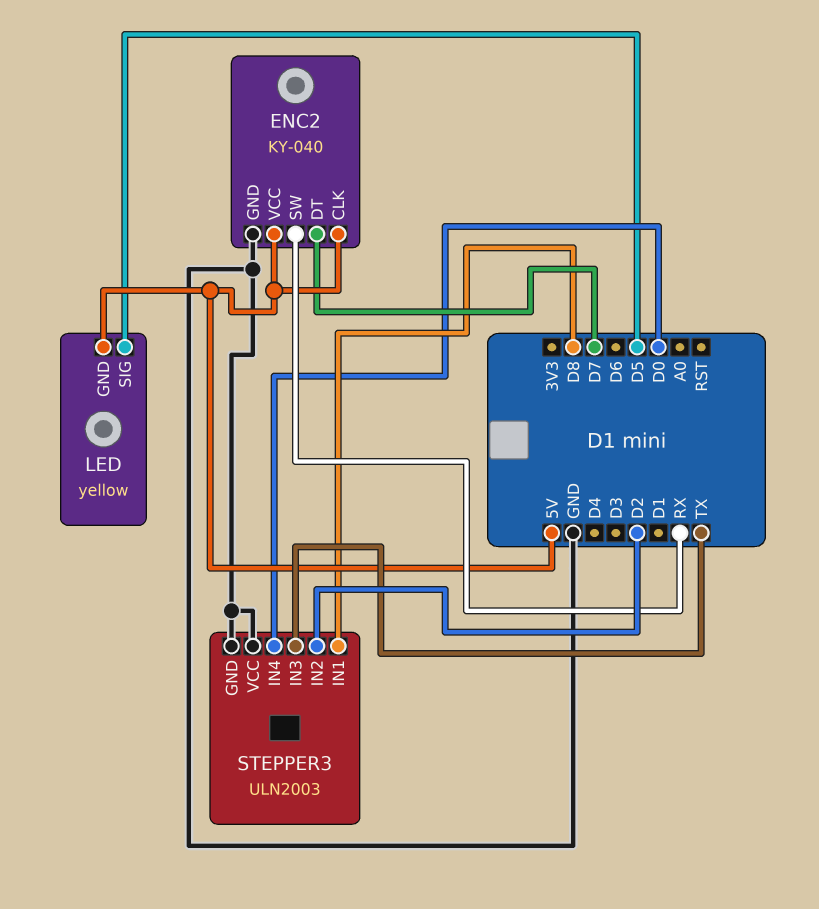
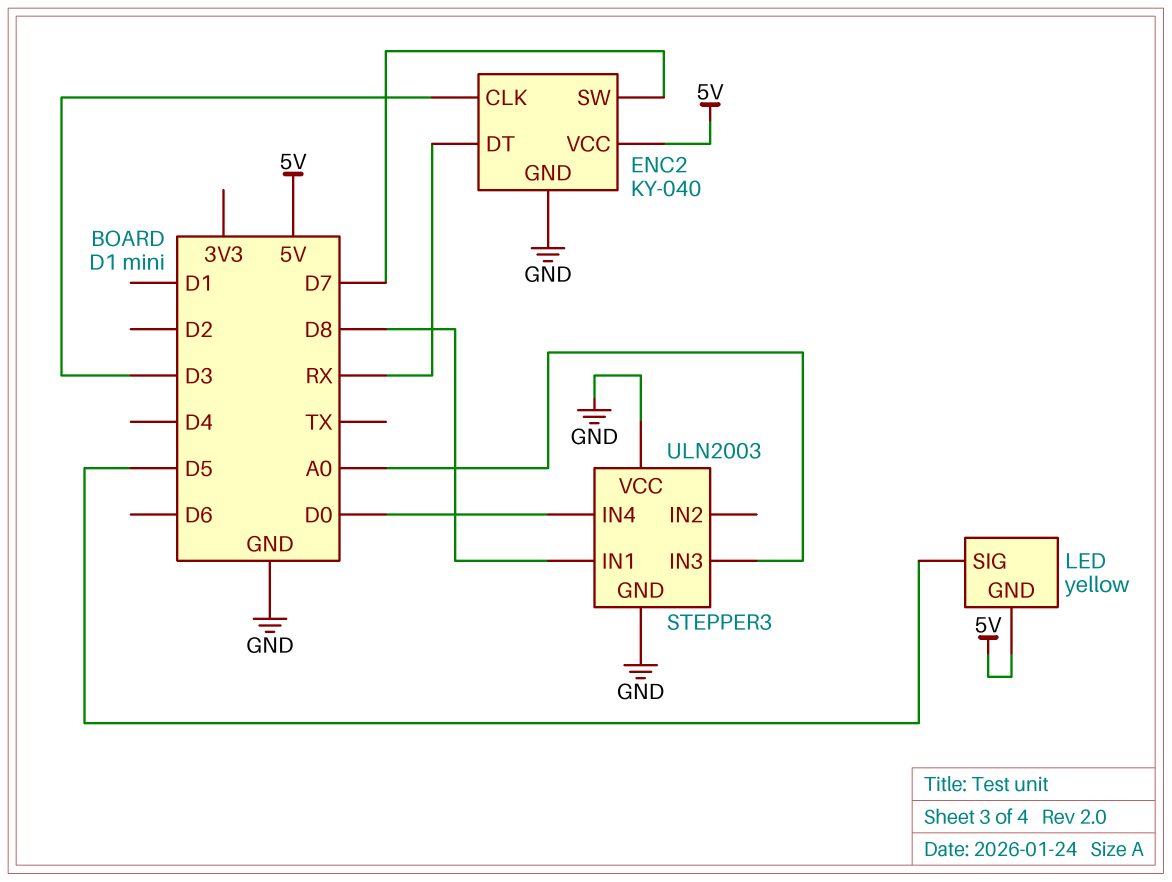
ENC2 pin CLK: 5V -> D3
ENC2 pin DT: D7 -> RX
ENC2 pin SW: RX -> D7
STEPPER3 pin IN2: D2 -> none
STEPPER3 pin IN3: TX -> A0

